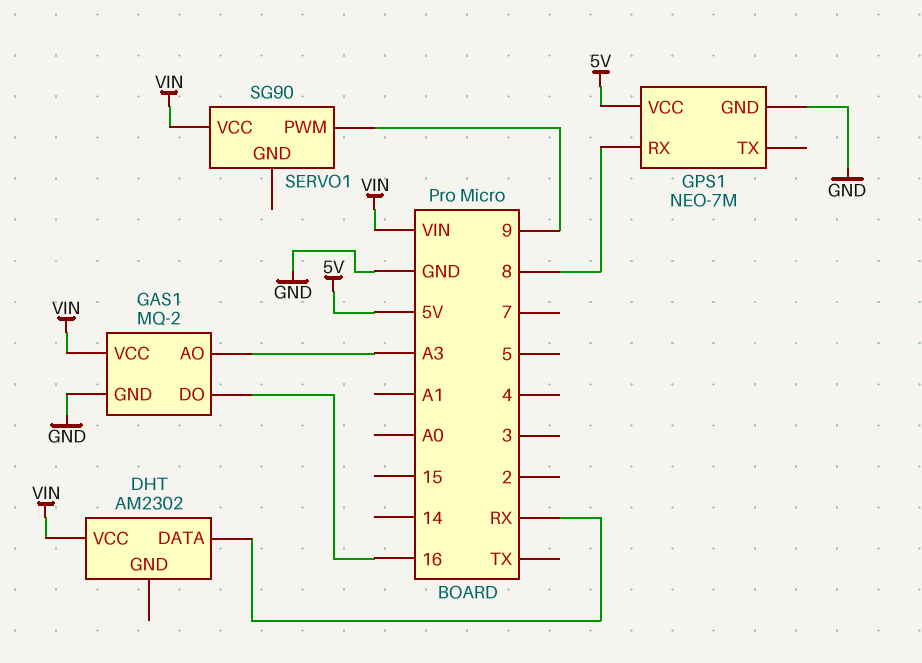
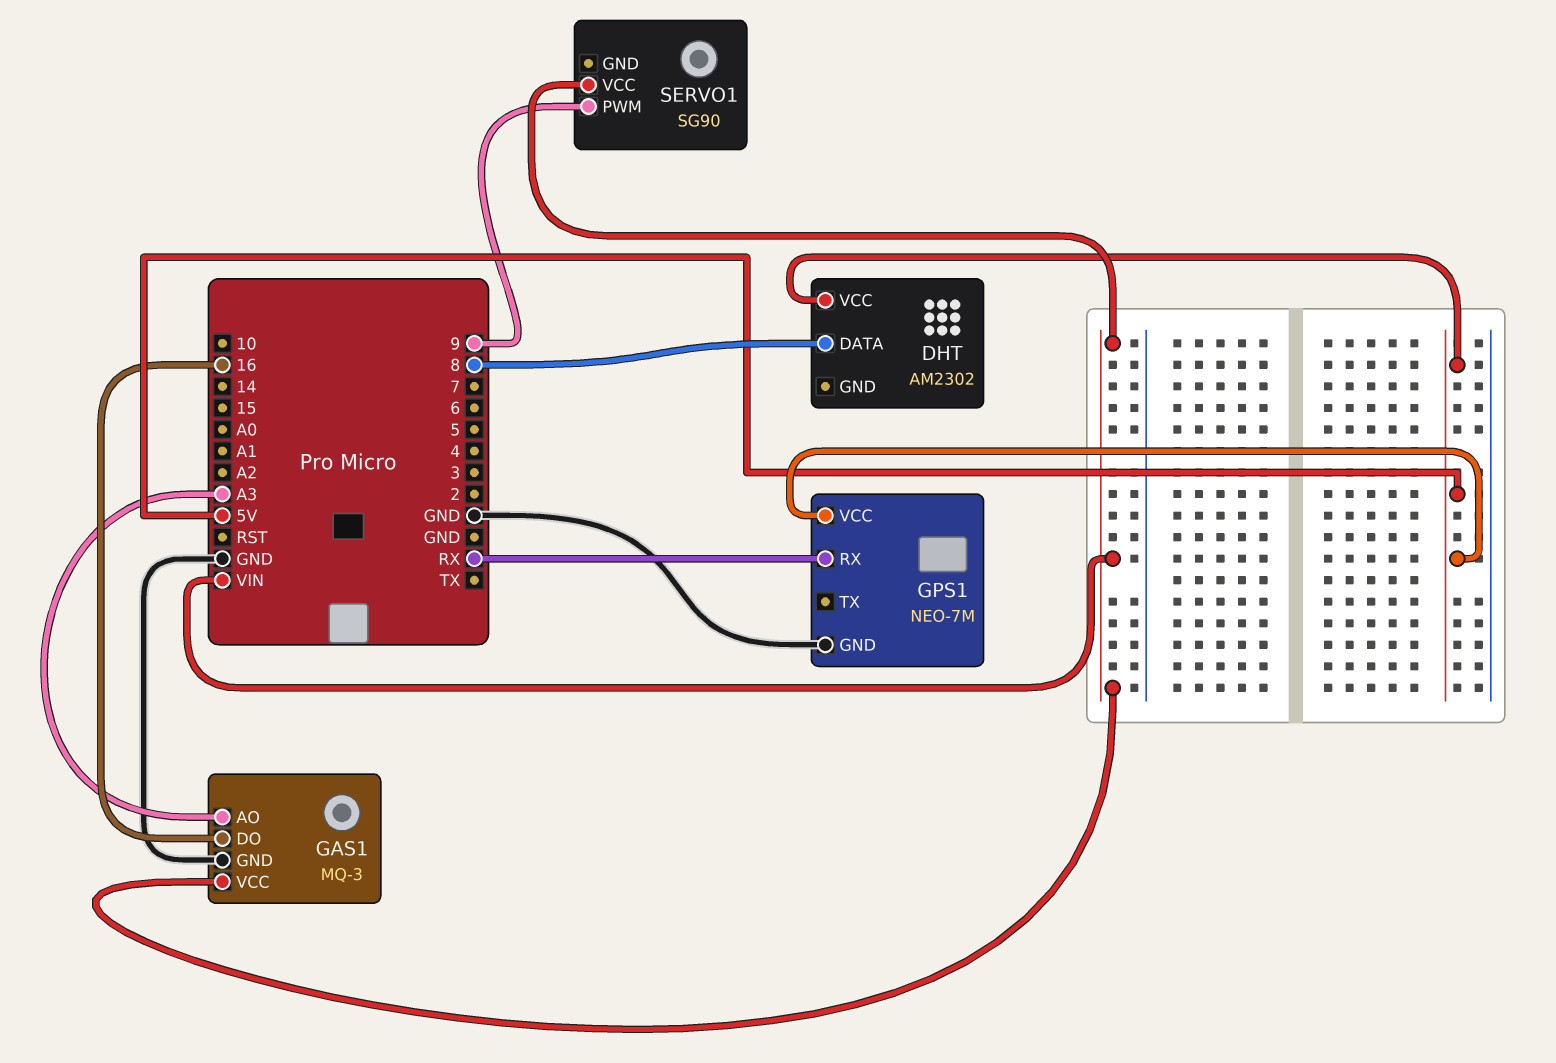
DHT pin DATA: RX -> 8
DHT pin VCC: VIN -> 5V
GAS1: MQ-2 -> MQ-3
GPS1 pin RX: 8 -> RX

